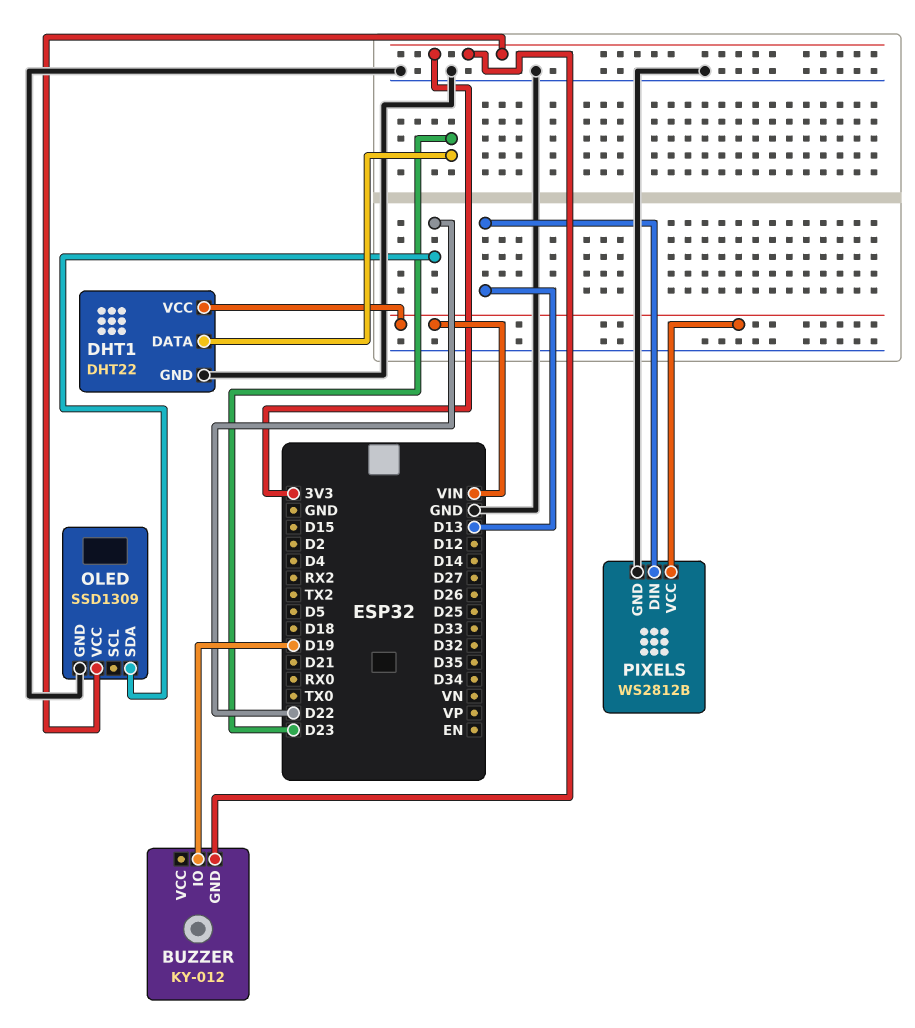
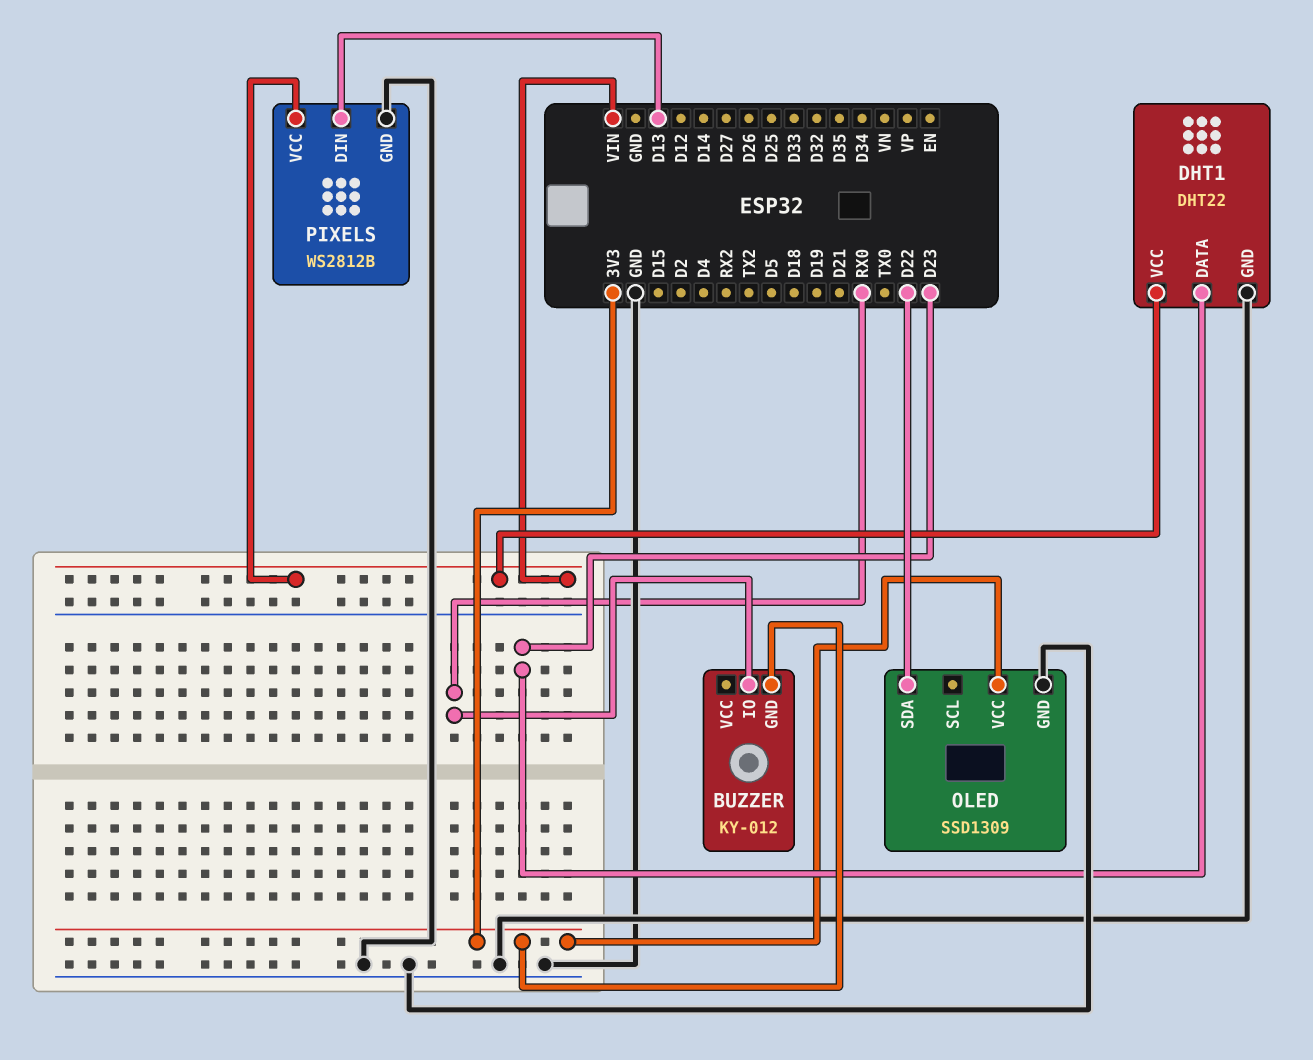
BUZZER pin IO: D19 -> RX0

